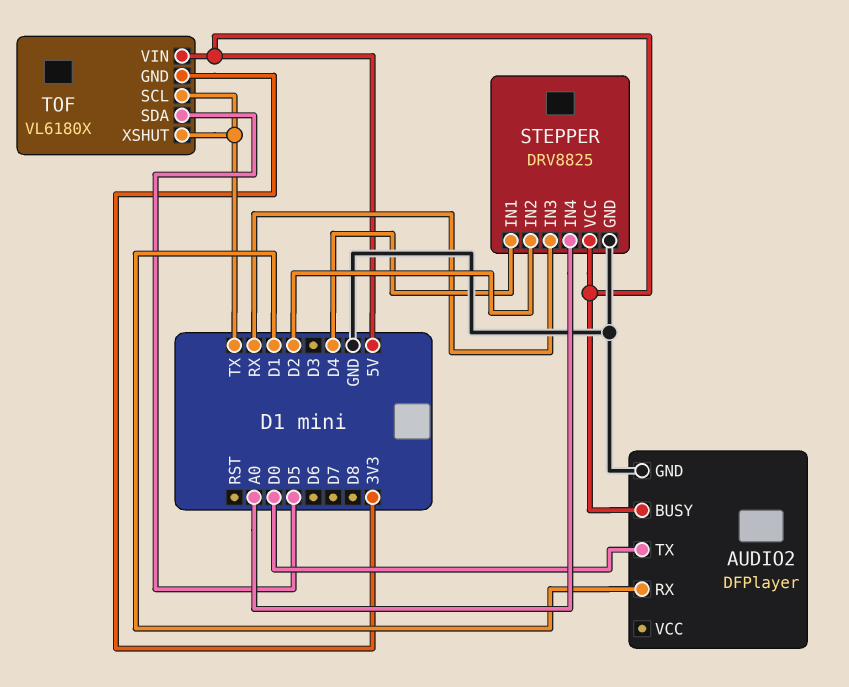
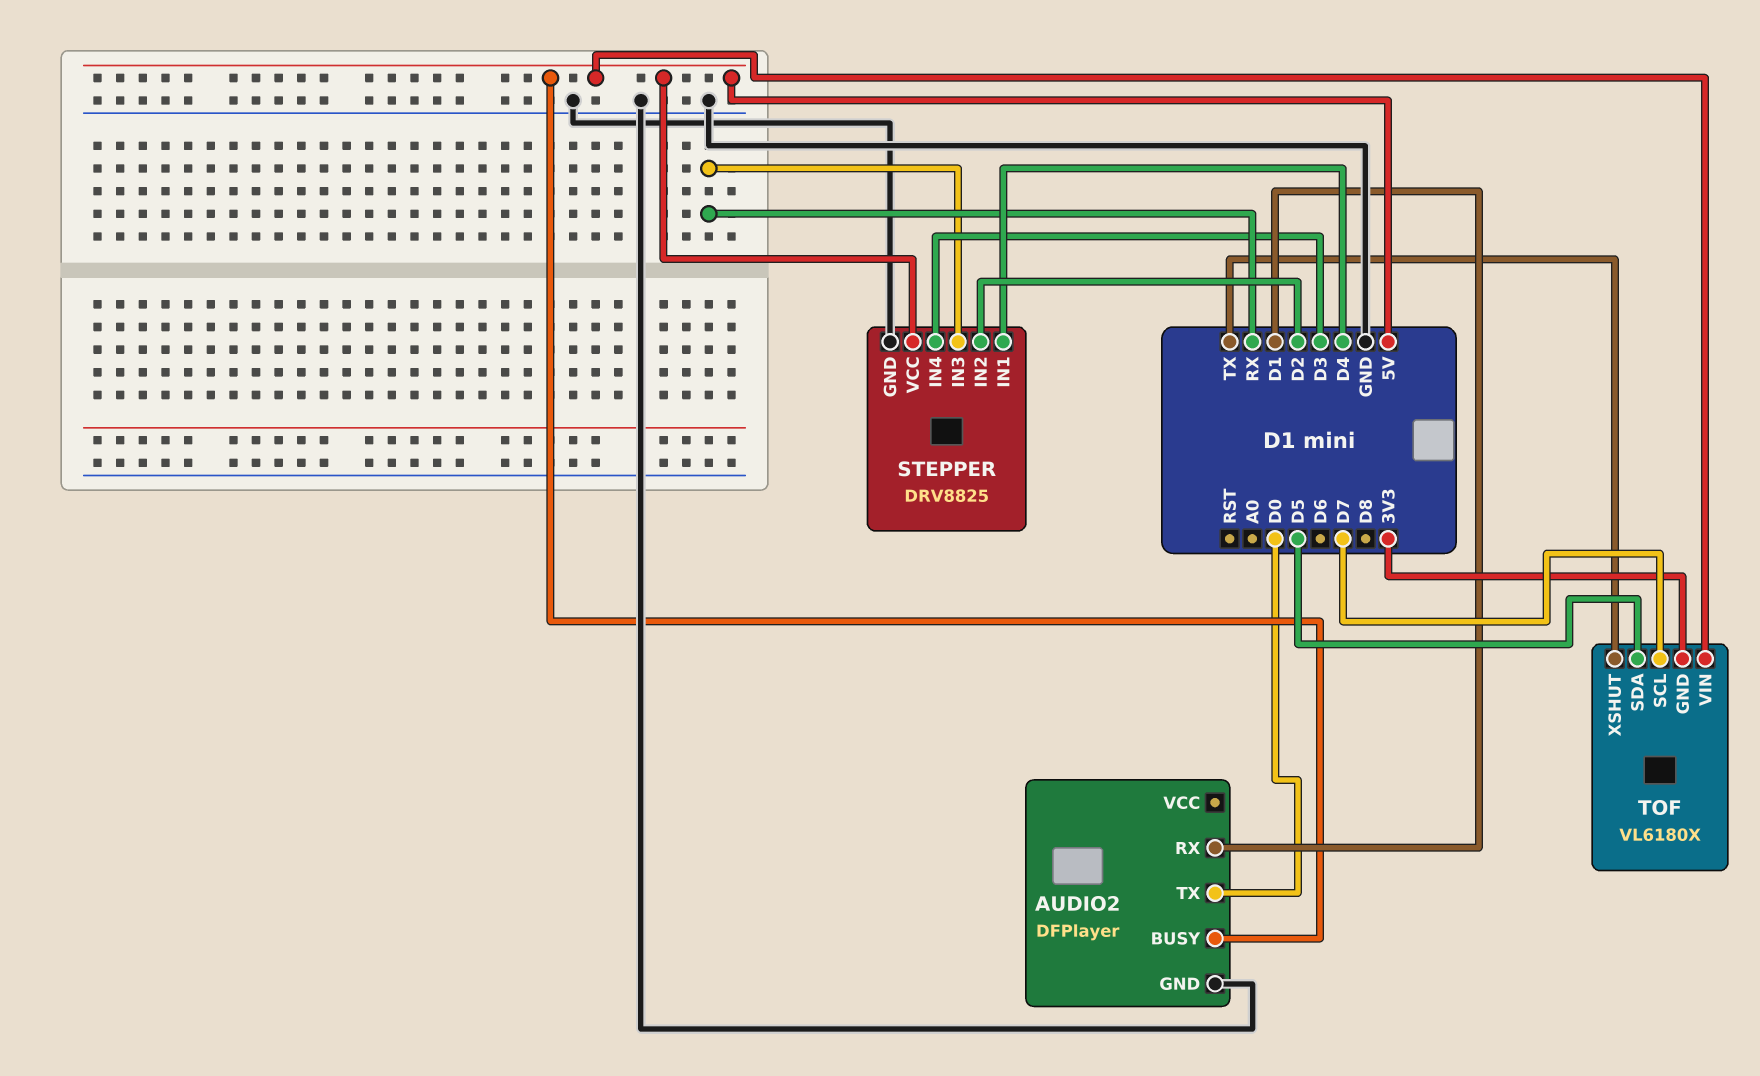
STEPPER pin IN4: A0 -> D3
TOF pin SCL: TX -> D7

